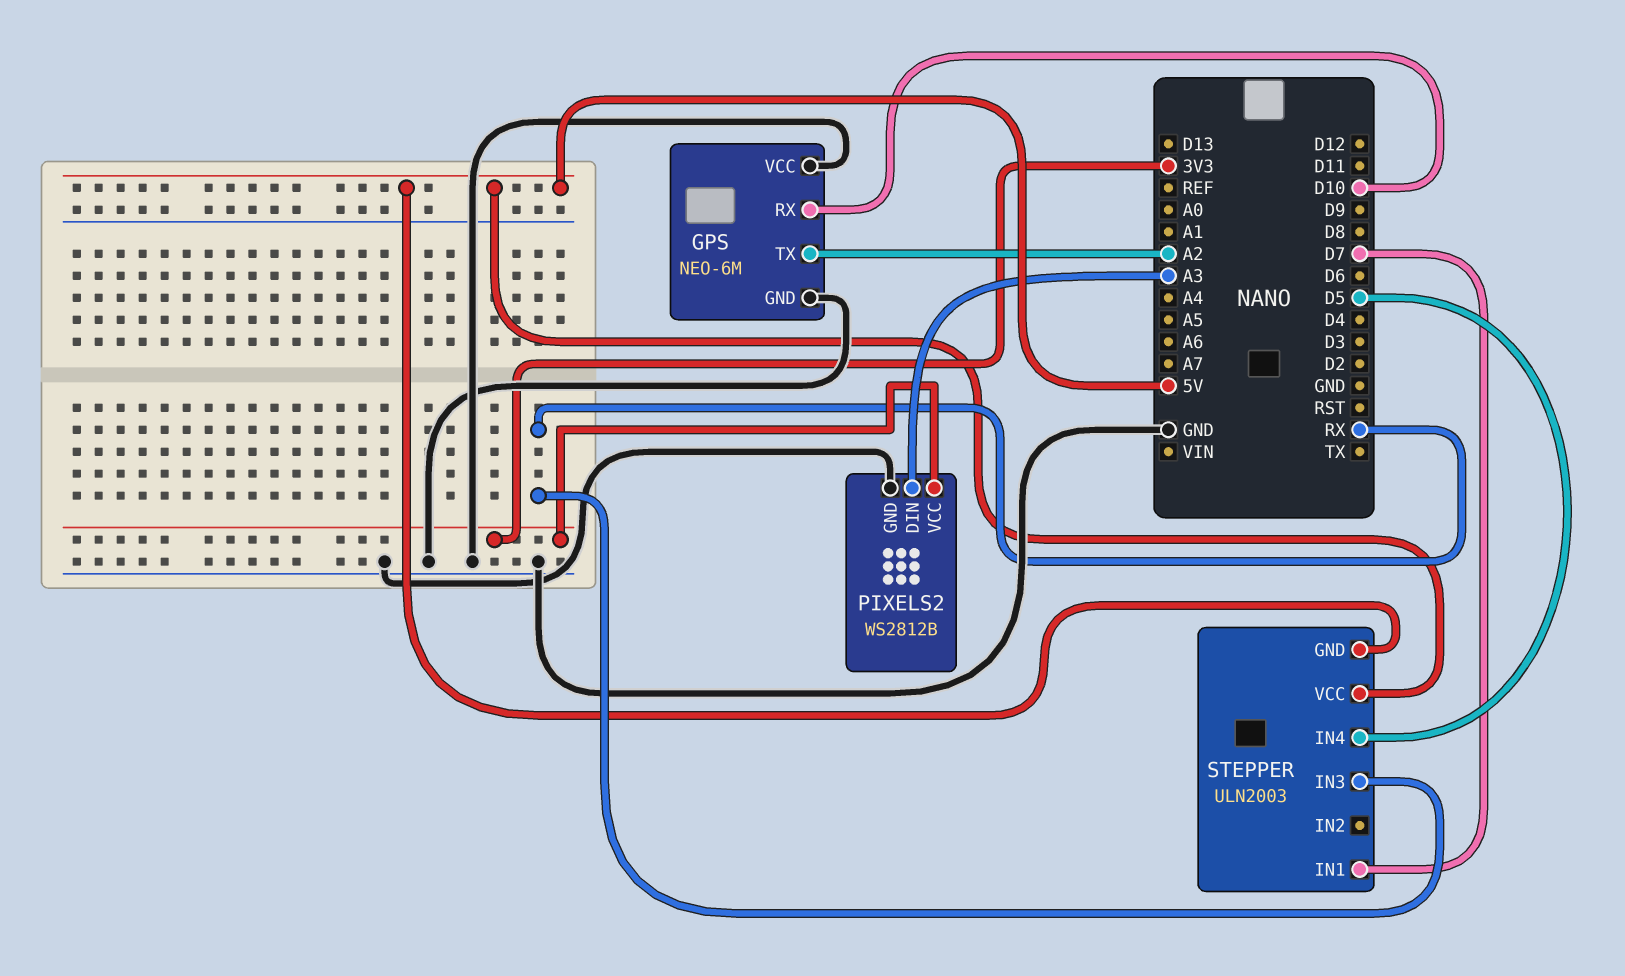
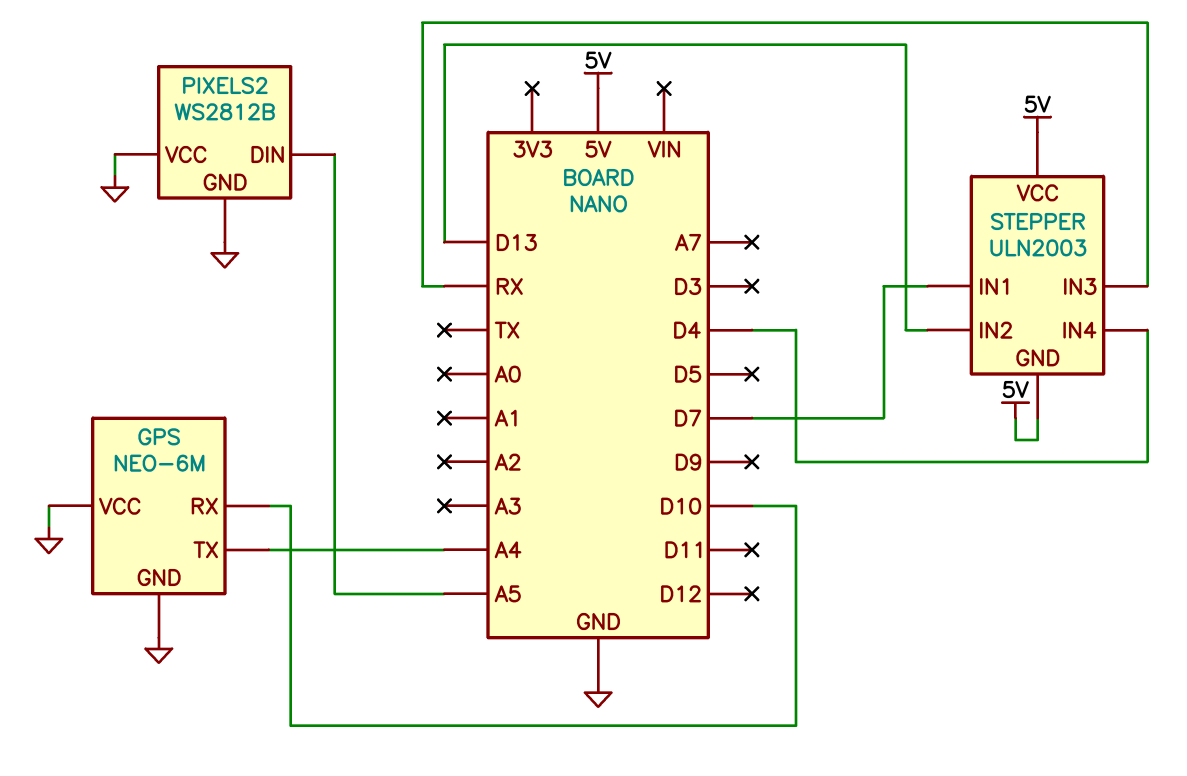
GPS pin TX: A2 -> A4
PIXELS2 pin DIN: A3 -> A5
PIXELS2 pin VCC: 3V3 -> GND
STEPPER pin IN2: none -> D13
STEPPER pin IN4: D5 -> D4

